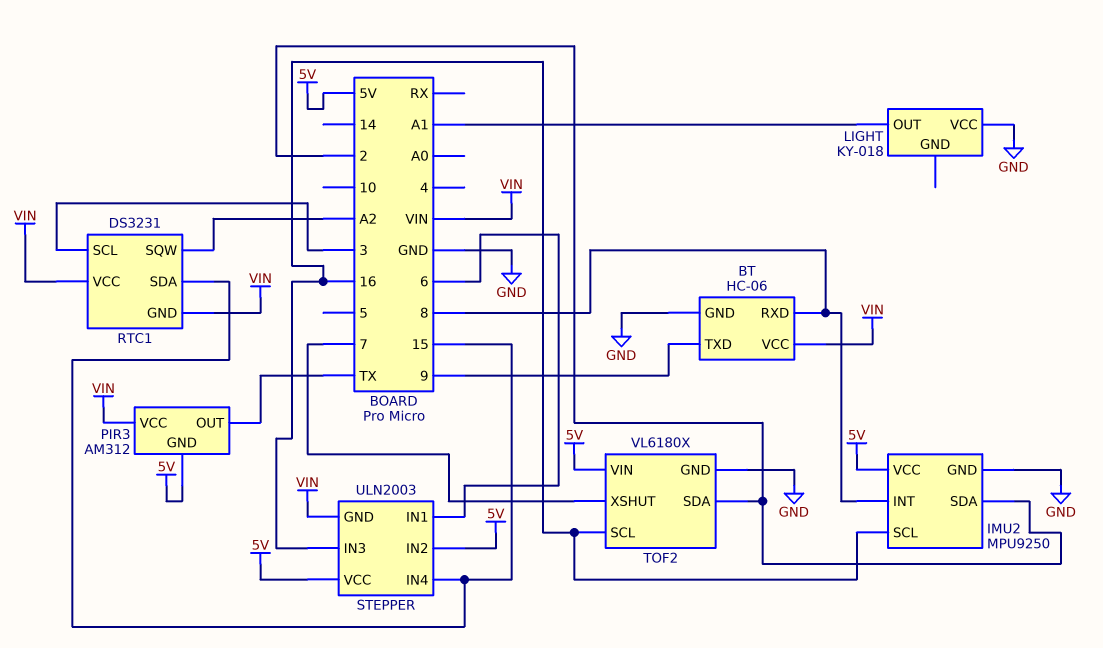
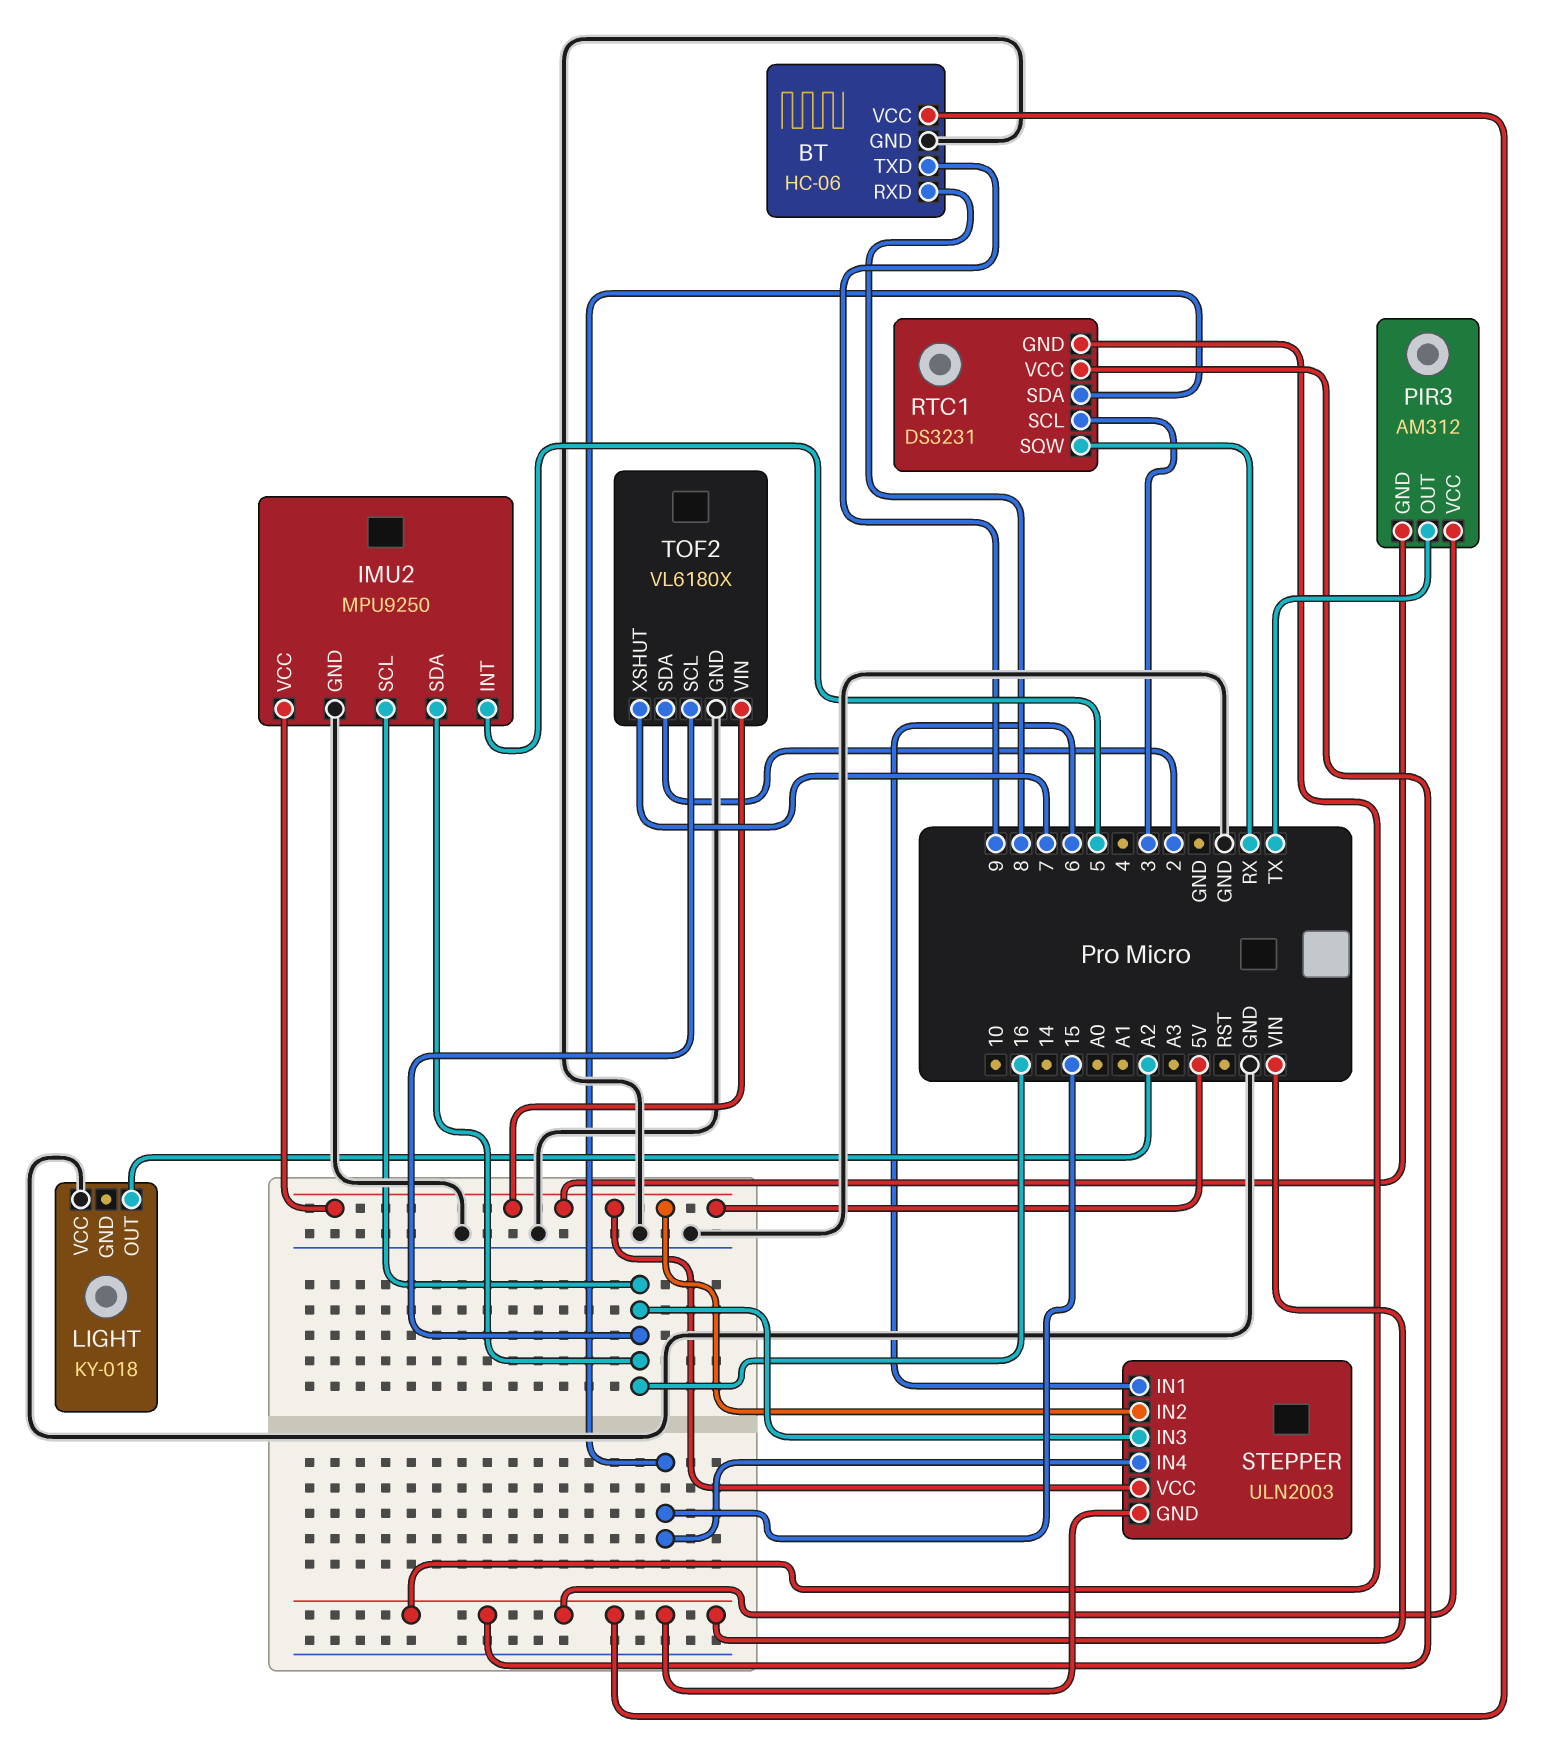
IMU2 pin INT: 8 -> 5
IMU2 pin SDA: 2 -> 16
LIGHT pin OUT: A1 -> A2
RTC1 pin SQW: A2 -> RX

